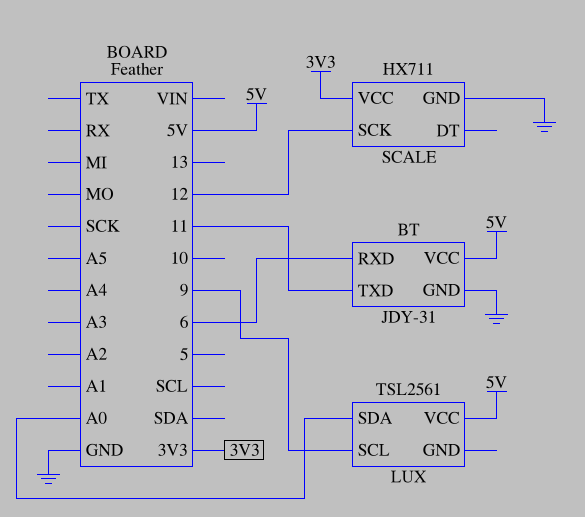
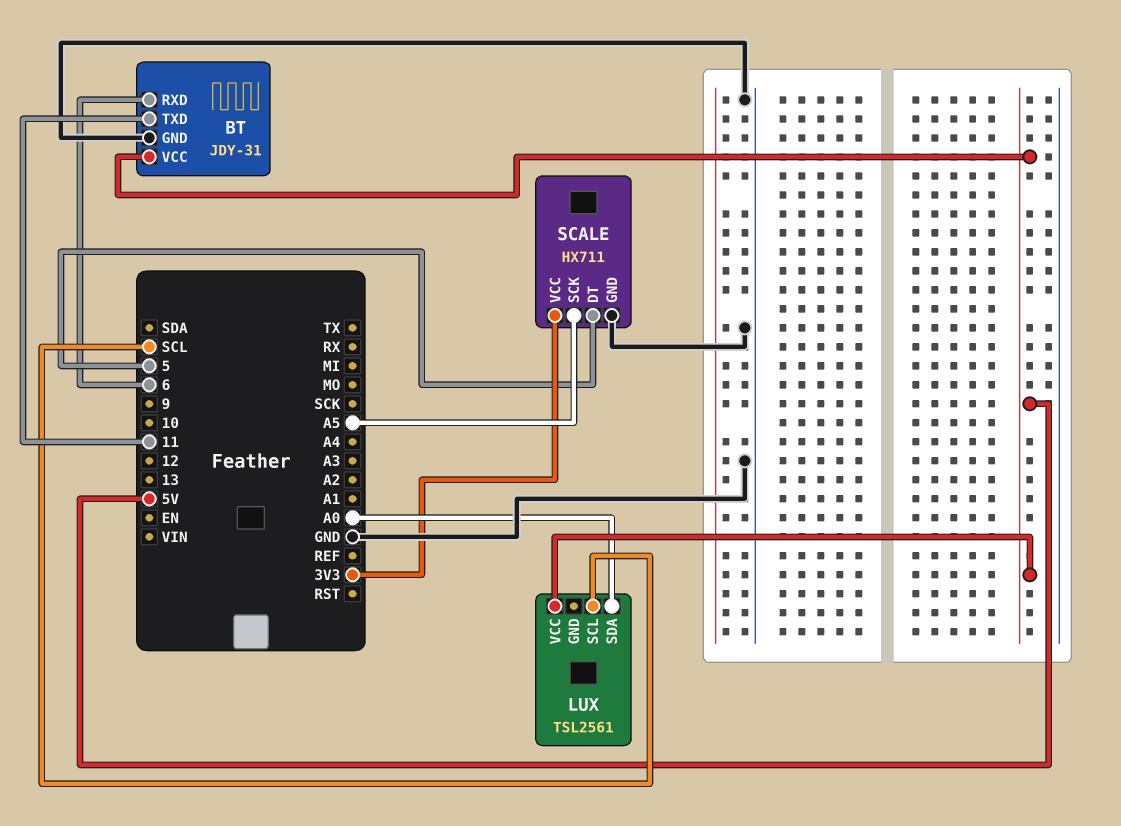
LUX pin SCL: 9 -> SCL
SCALE pin DT: none -> 5
SCALE pin SCK: 12 -> A5

